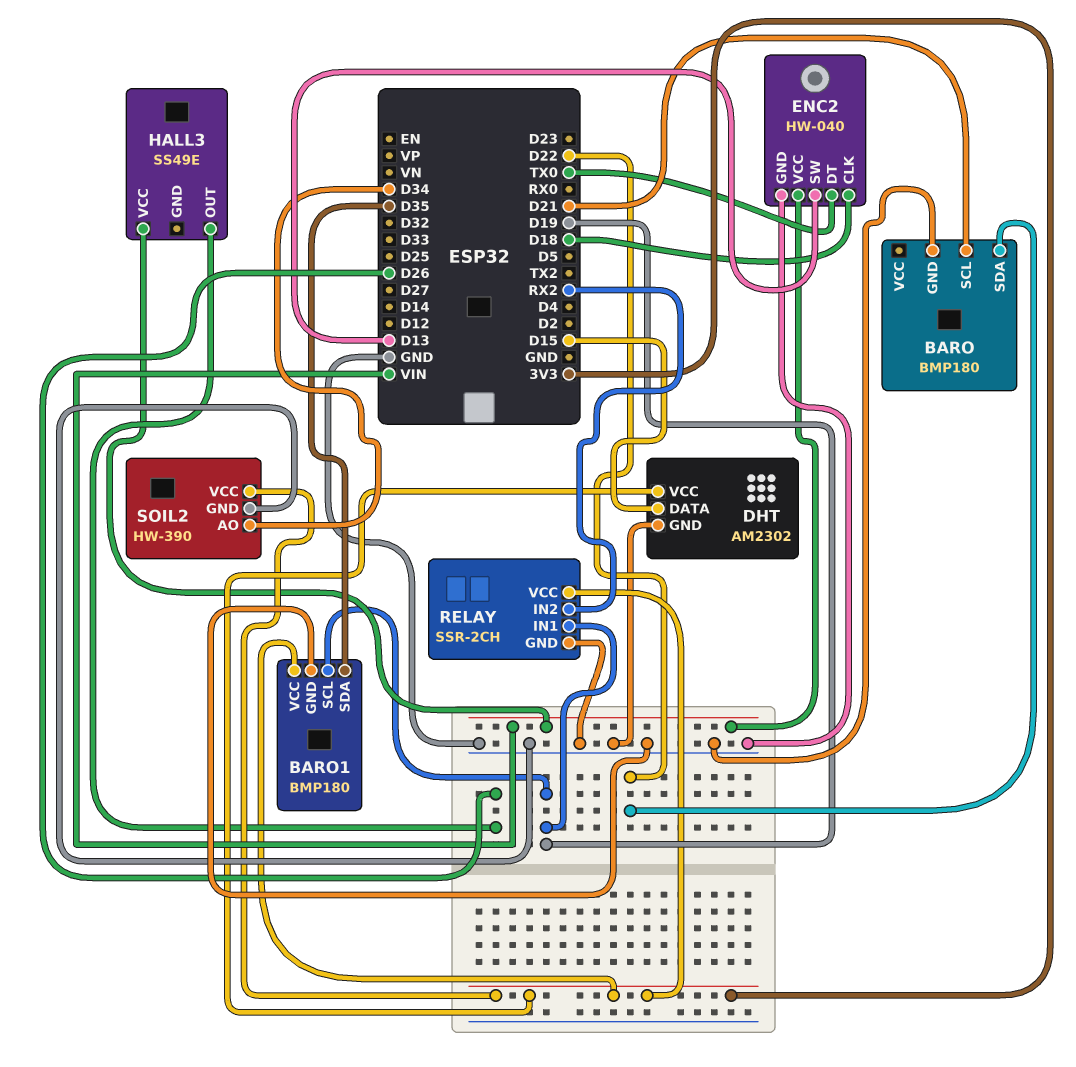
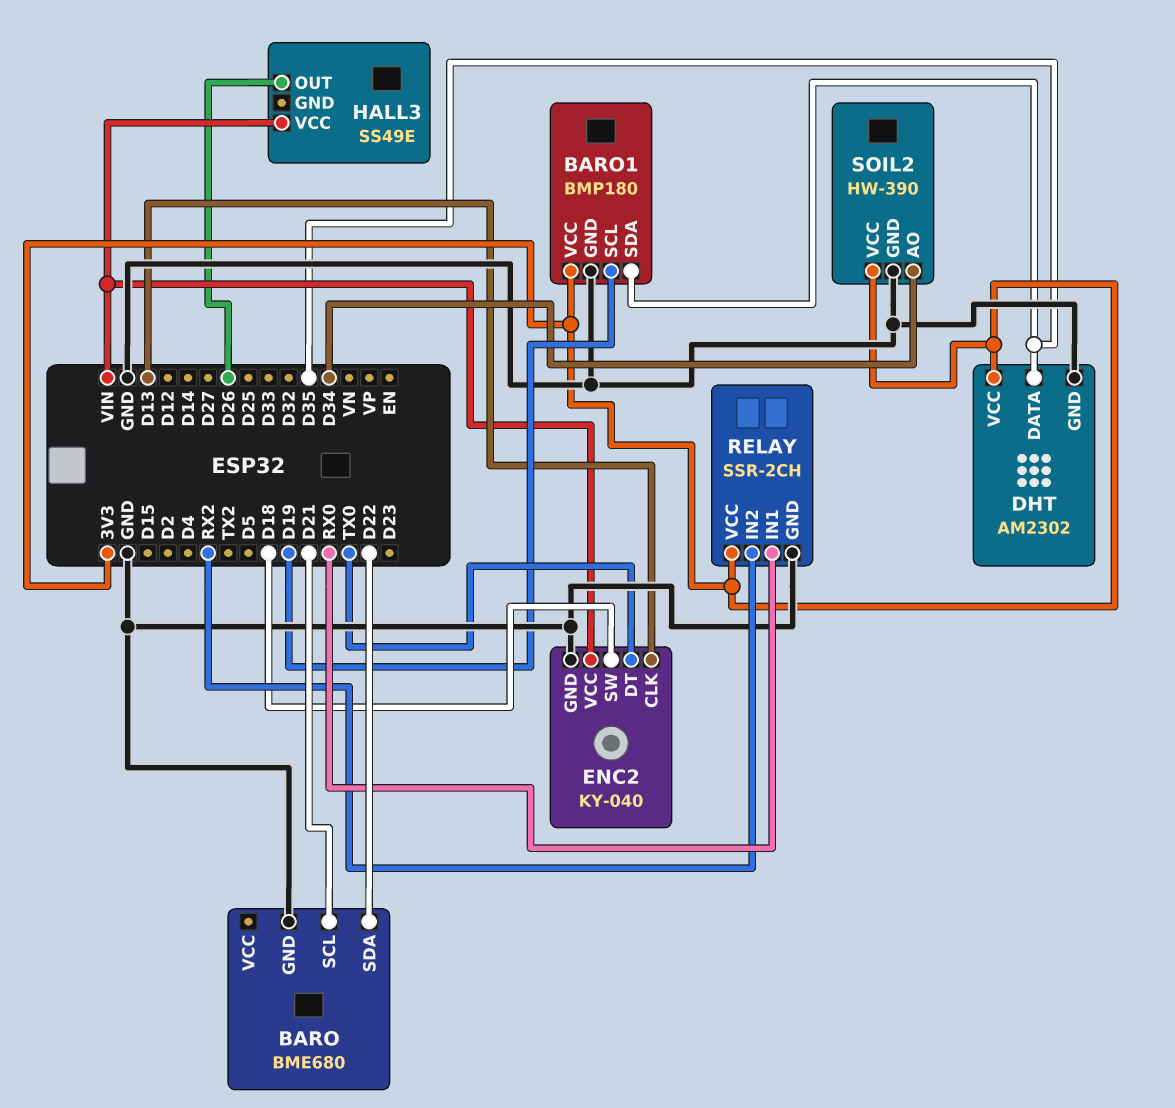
BARO: BMP180 -> BME680
DHT pin DATA: D15 -> D35
ENC2: HW-040 -> KY-040
ENC2 pin CLK: D18 -> D13
ENC2 pin SW: D13 -> D18
RELAY pin IN1: D19 -> RX0

